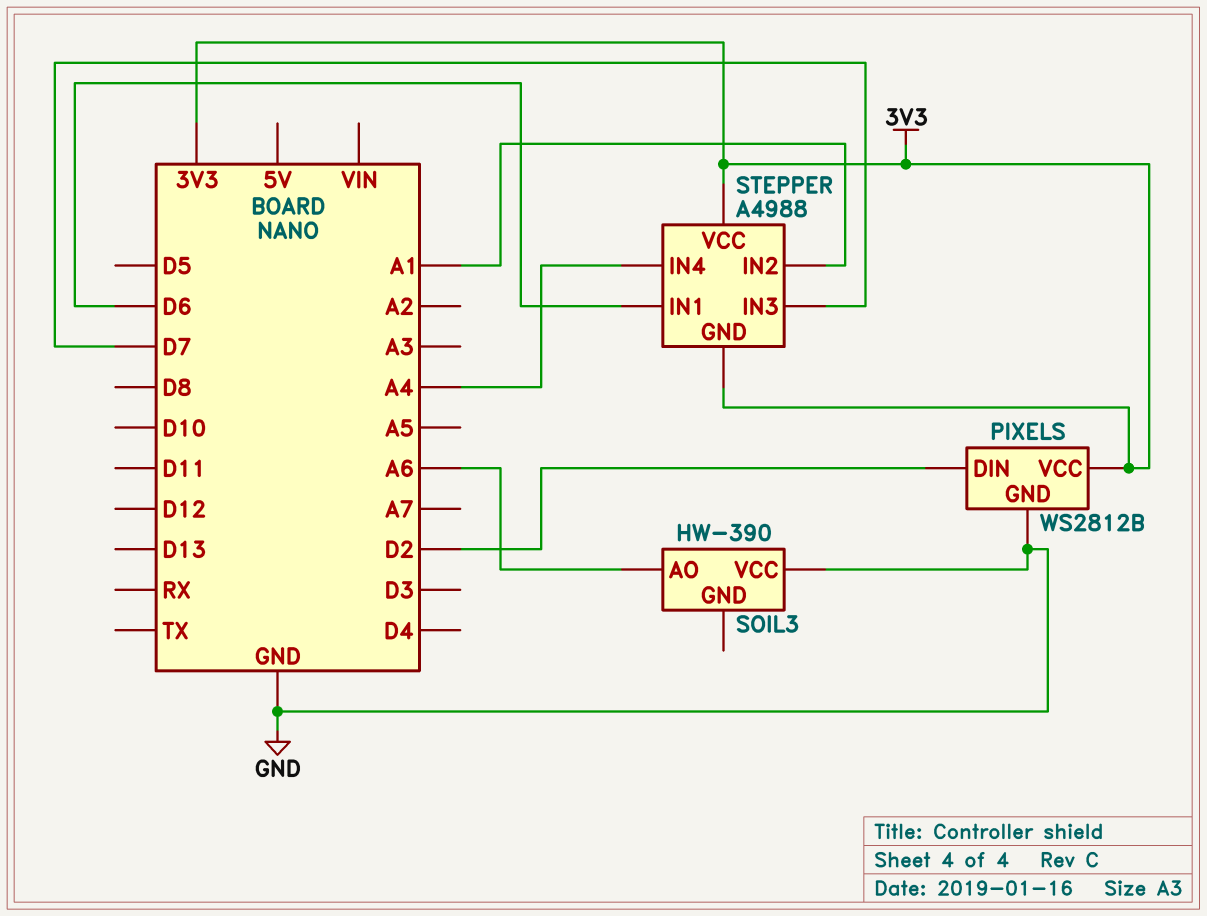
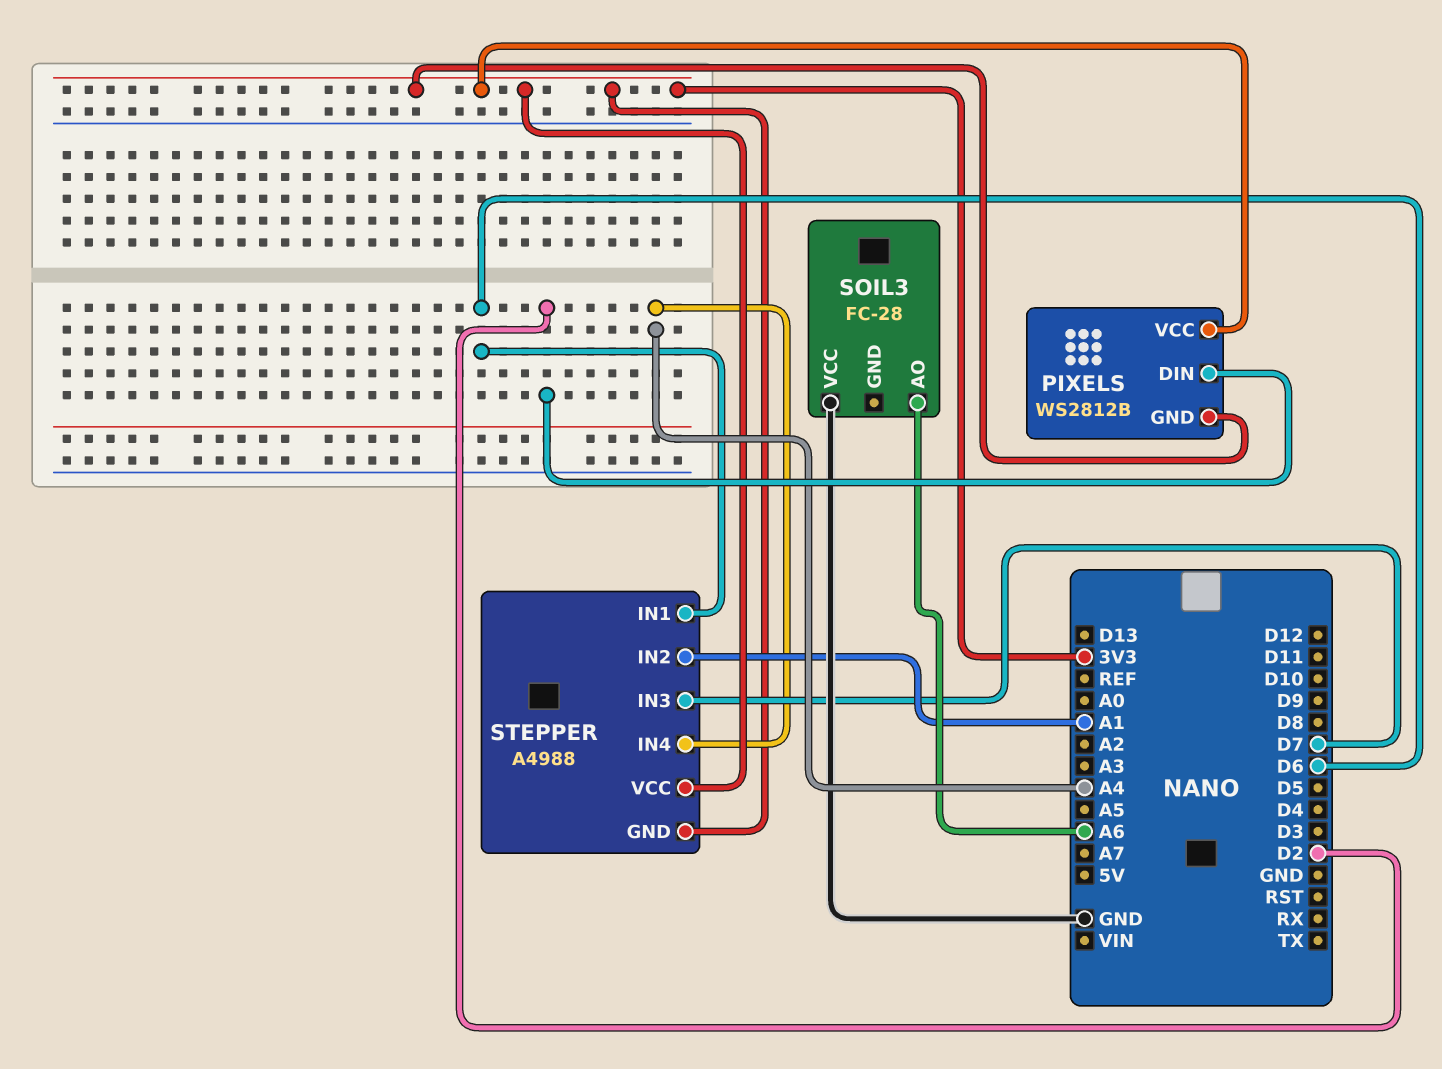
PIXELS pin GND: GND -> 3V3
SOIL3: HW-390 -> FC-28

